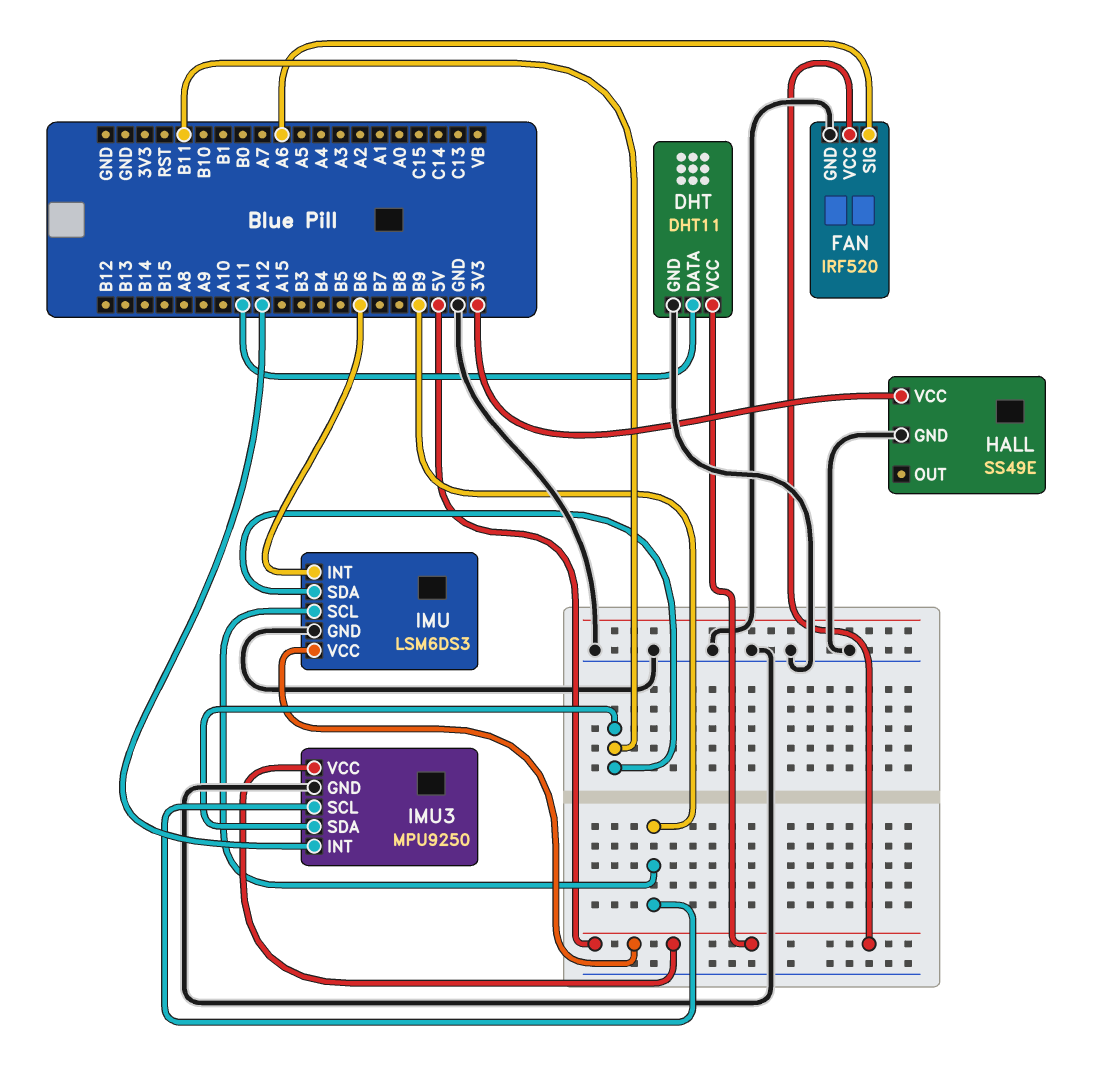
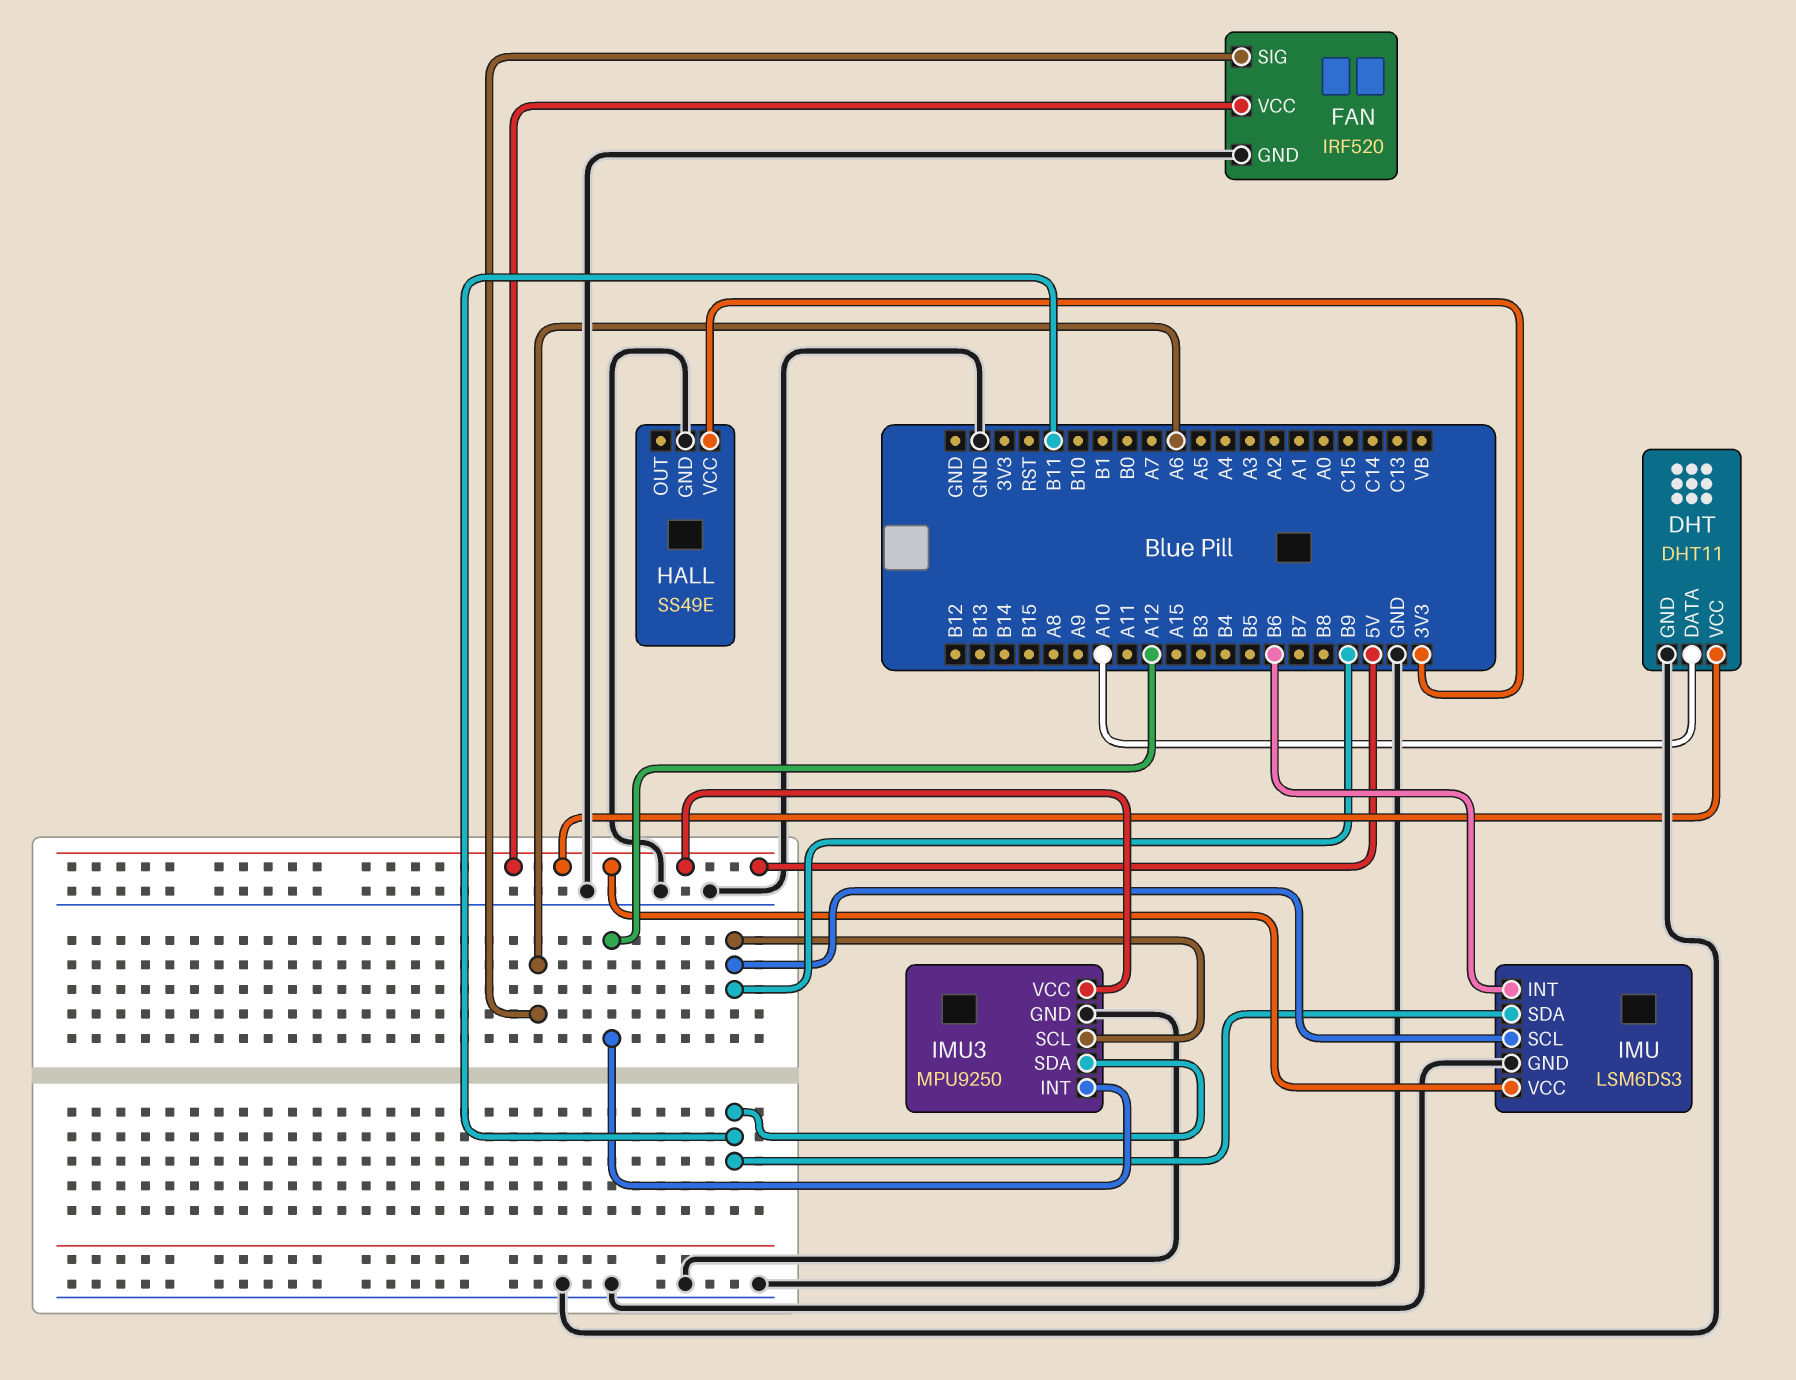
DHT pin DATA: A11 -> A10

